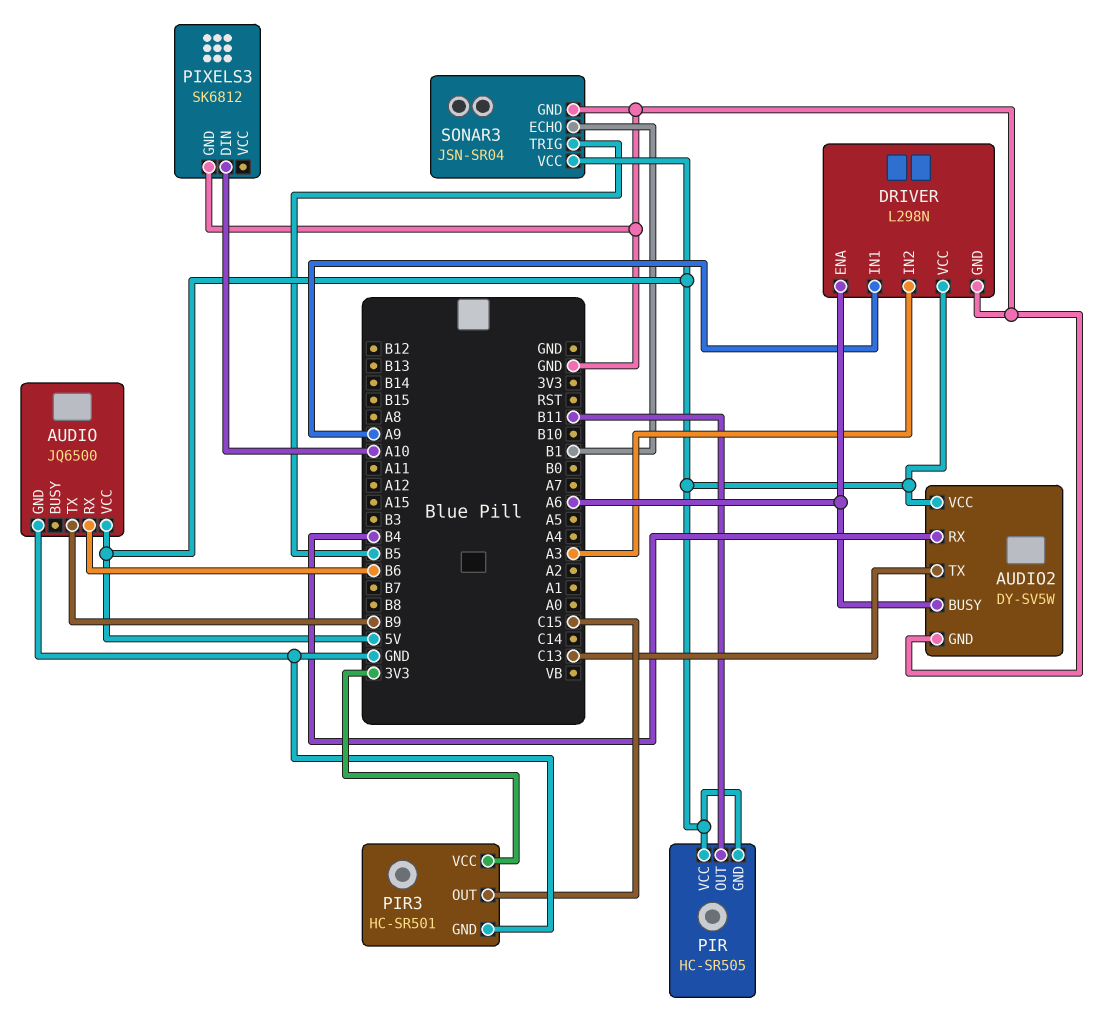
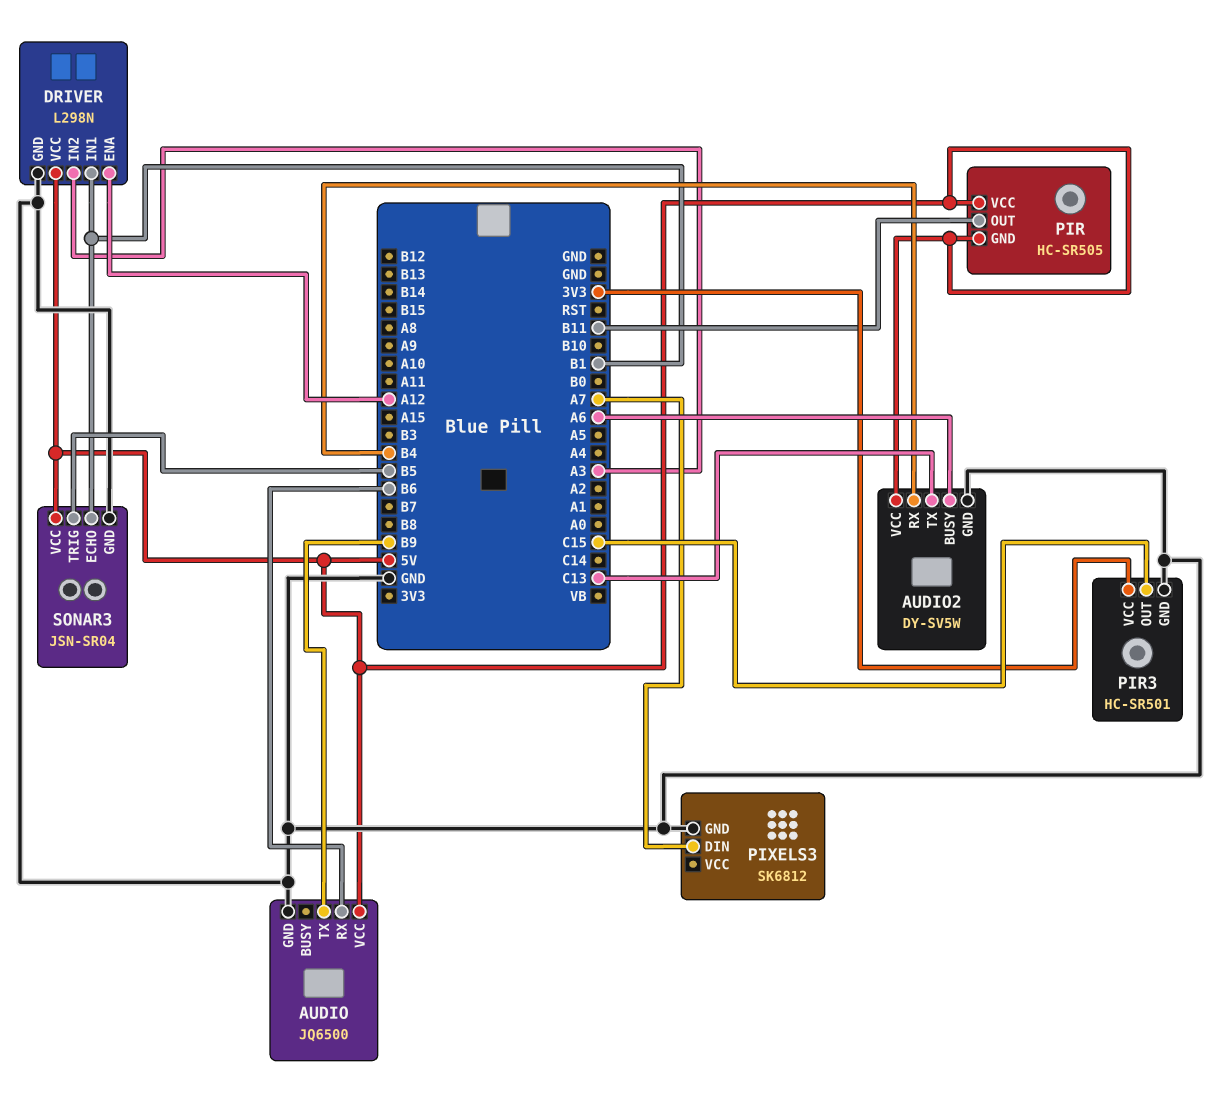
DRIVER pin ENA: A6 -> A12
DRIVER pin IN1: A9 -> B1
PIXELS3 pin DIN: A10 -> A7

